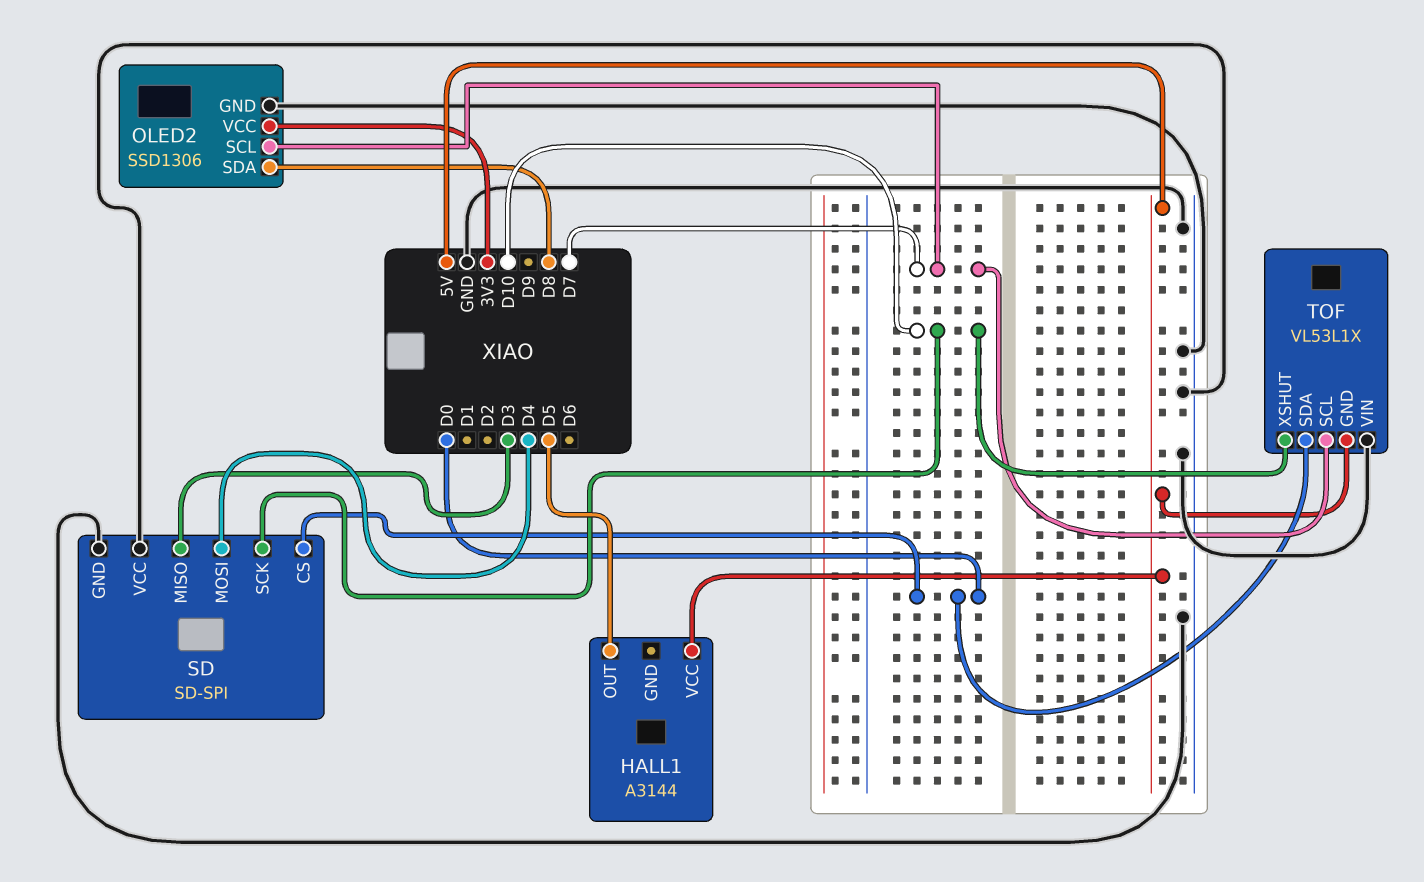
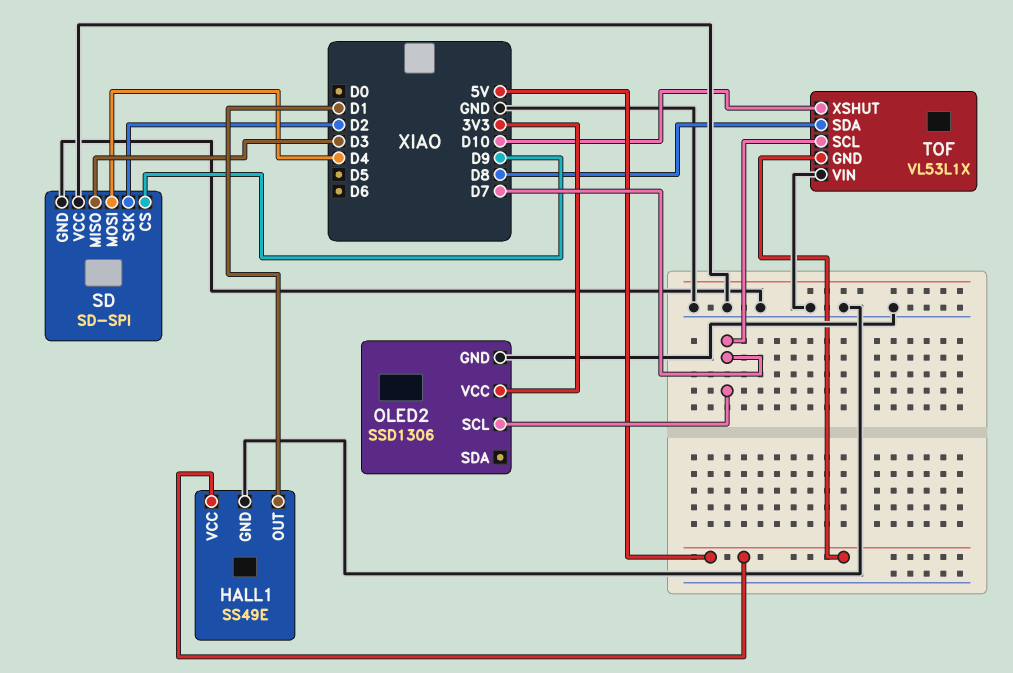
HALL1: A3144 -> SS49E
HALL1 pin GND: none -> GND
HALL1 pin OUT: D5 -> D1
OLED2 pin SDA: D8 -> none
SD pin CS: D0 -> D9
SD pin SCK: D10 -> D2
TOF pin SDA: D0 -> D8

